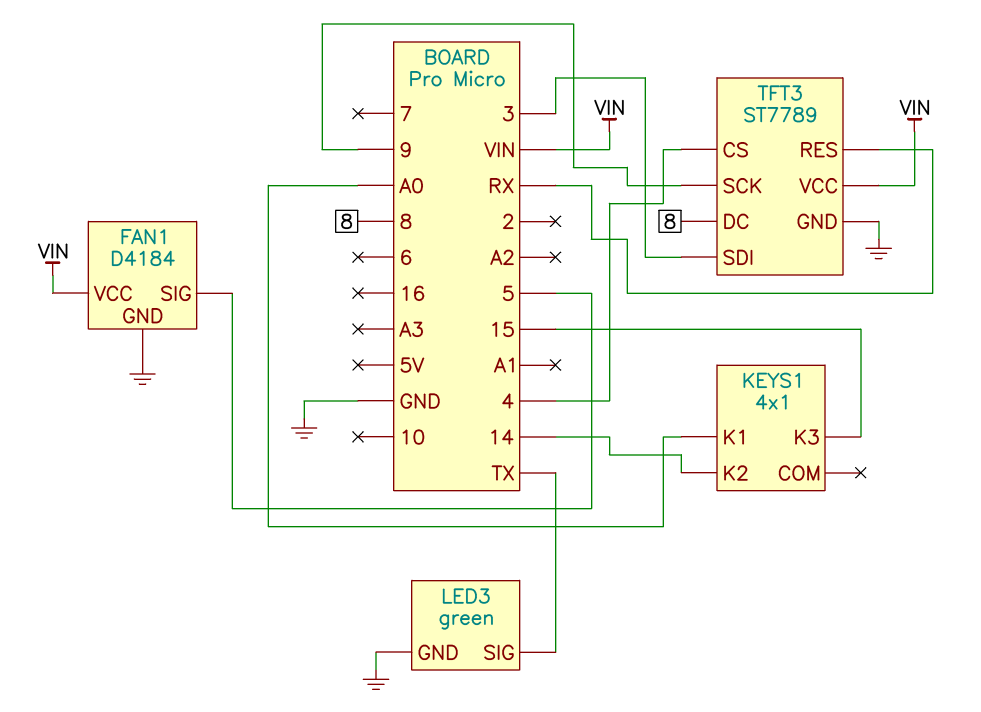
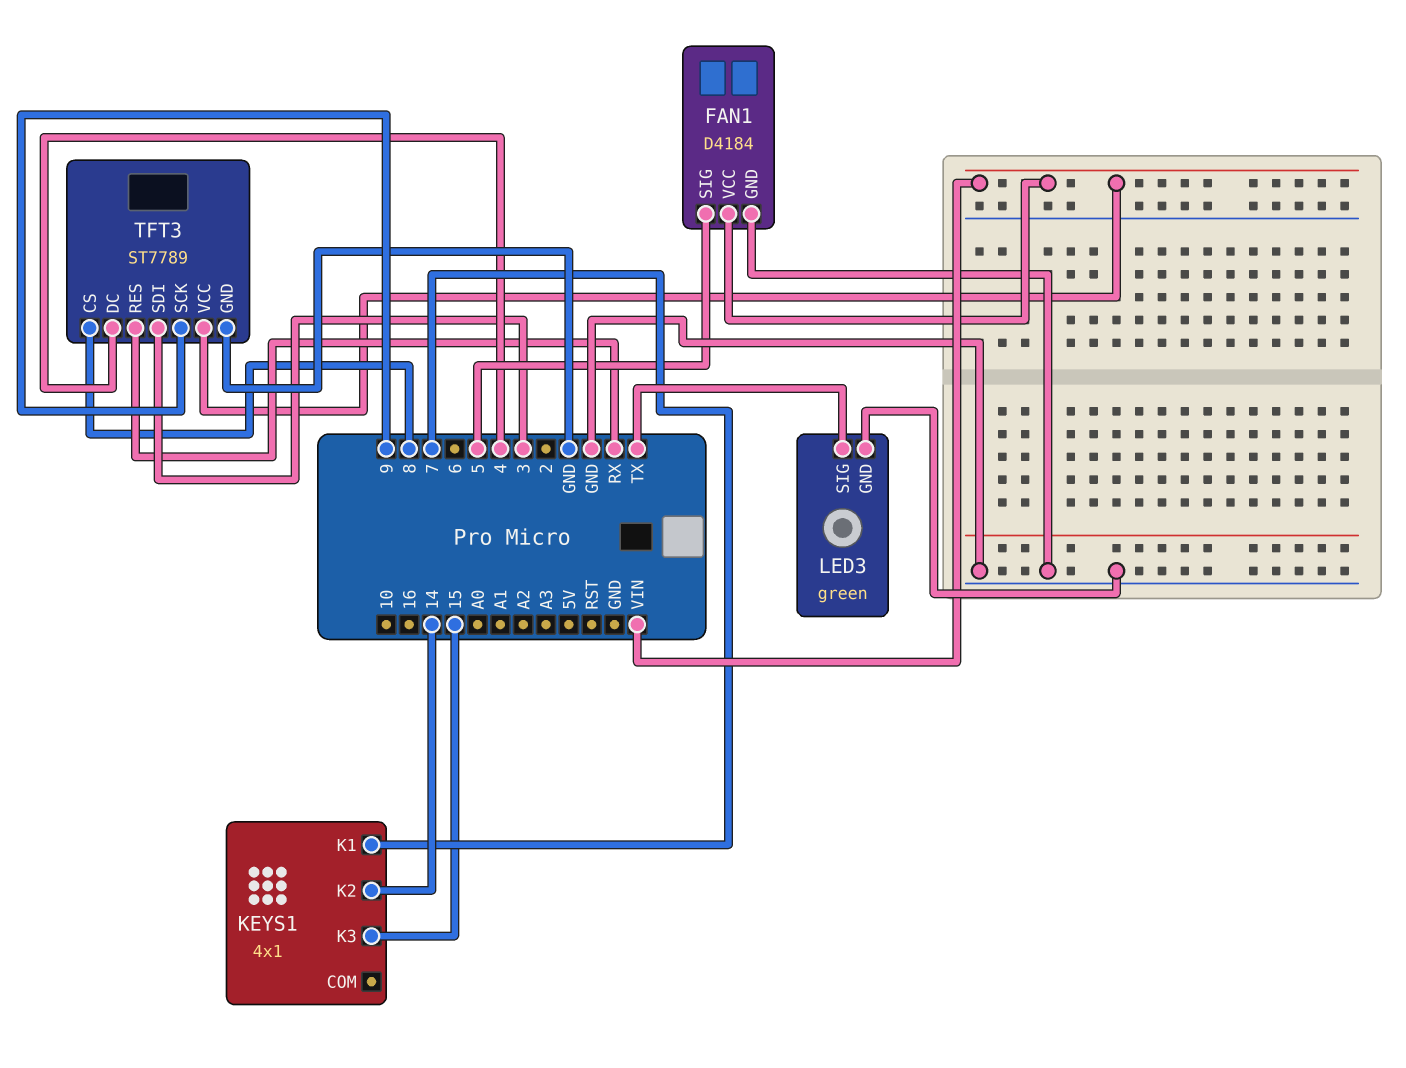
KEYS1 pin K1: A0 -> 7
TFT3 pin CS: 4 -> 8
TFT3 pin DC: 8 -> 4

